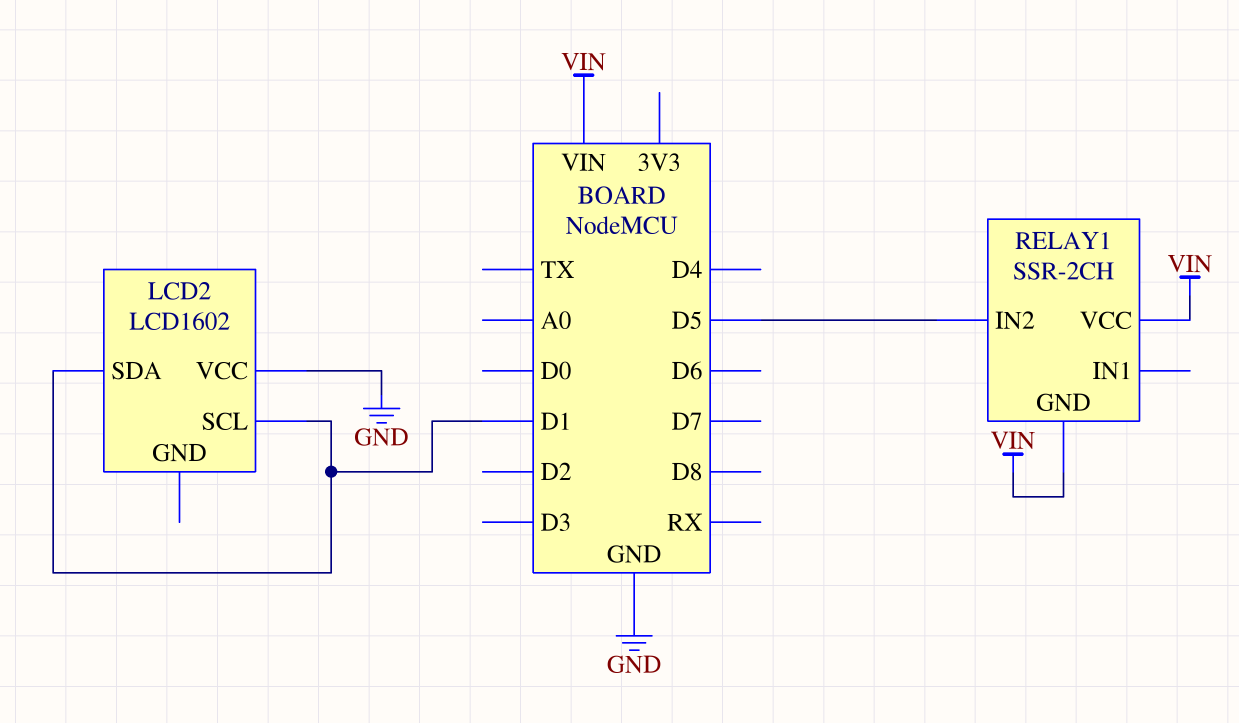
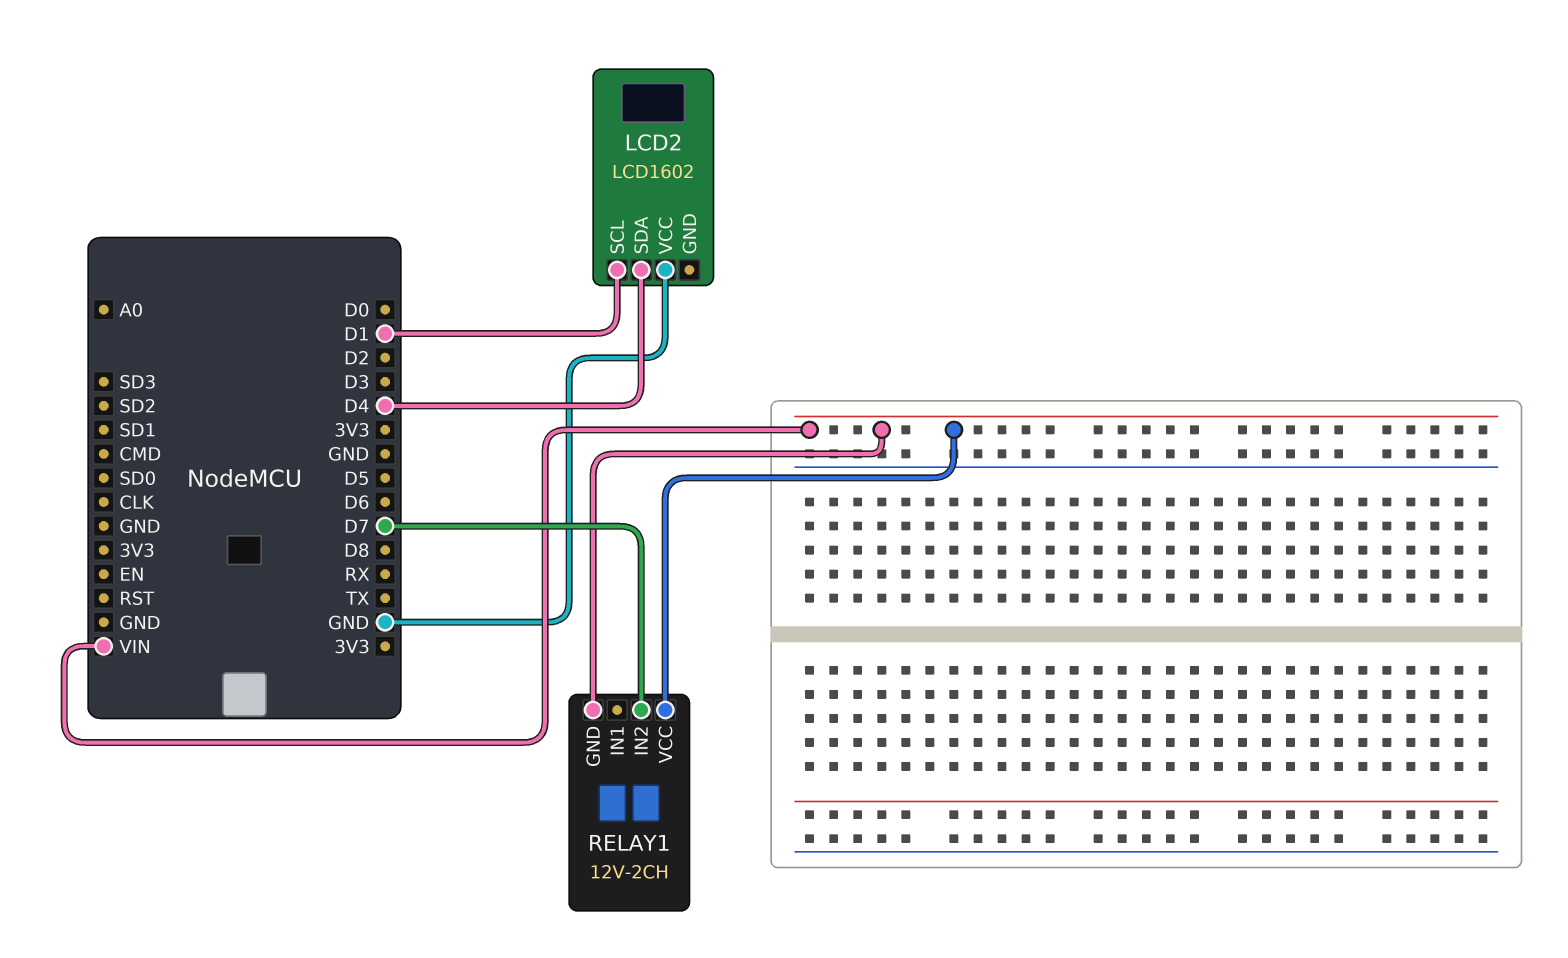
LCD2 pin SDA: D1 -> D4
RELAY1: SSR-2CH -> 12V-2CH
RELAY1 pin IN2: D5 -> D7

